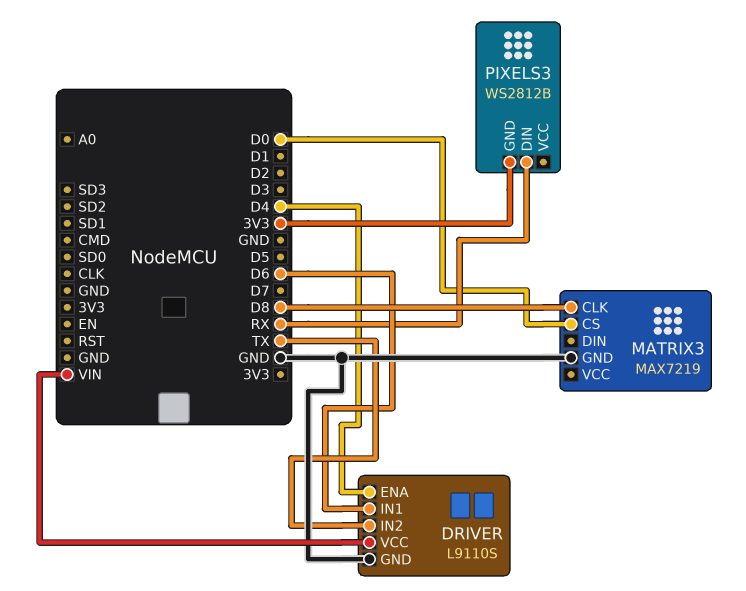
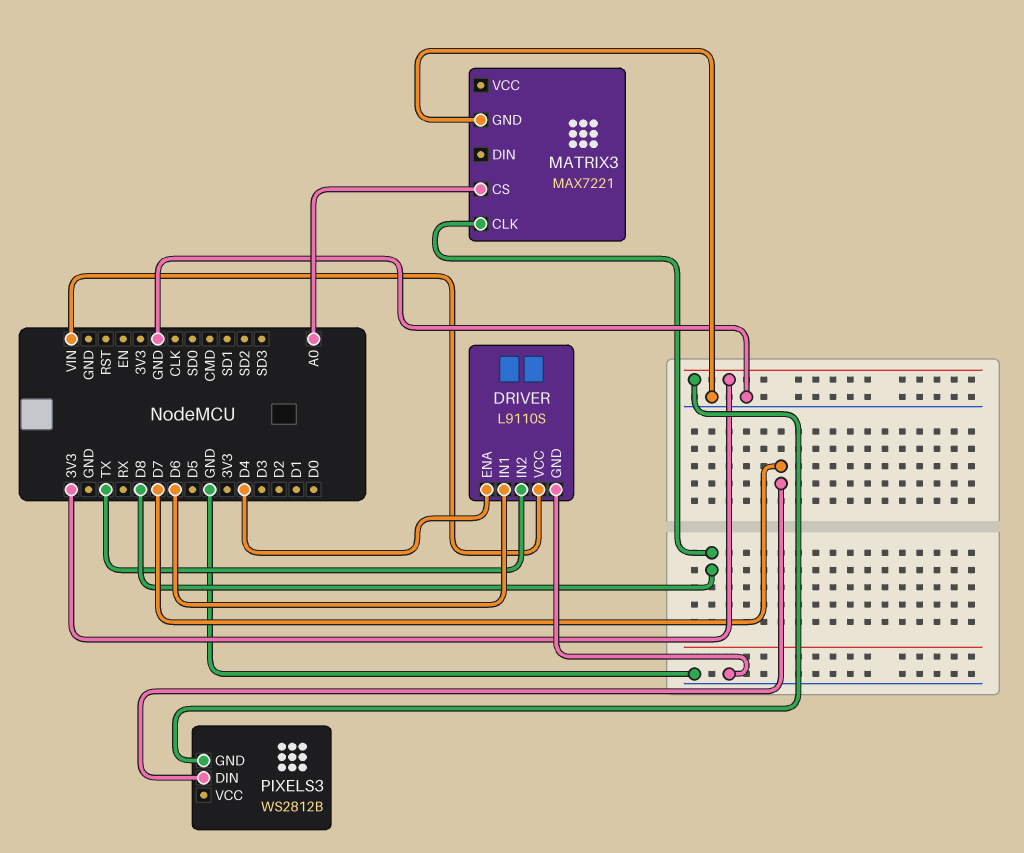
MATRIX3: MAX7219 -> MAX7221
MATRIX3 pin CS: D0 -> A0
PIXELS3 pin DIN: RX -> D7

